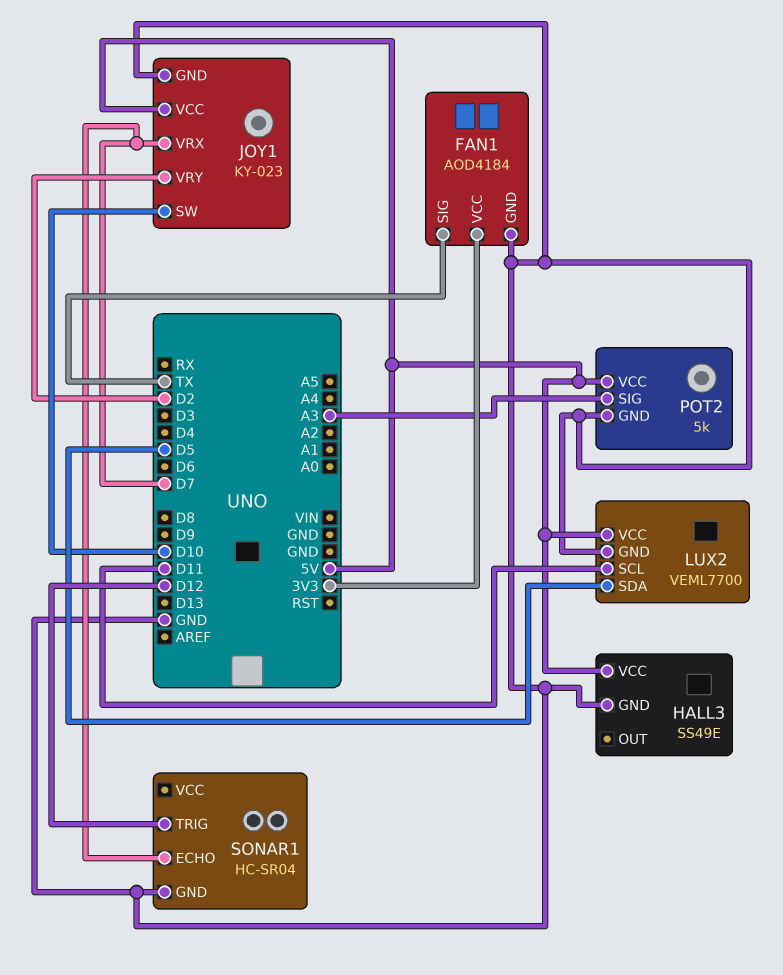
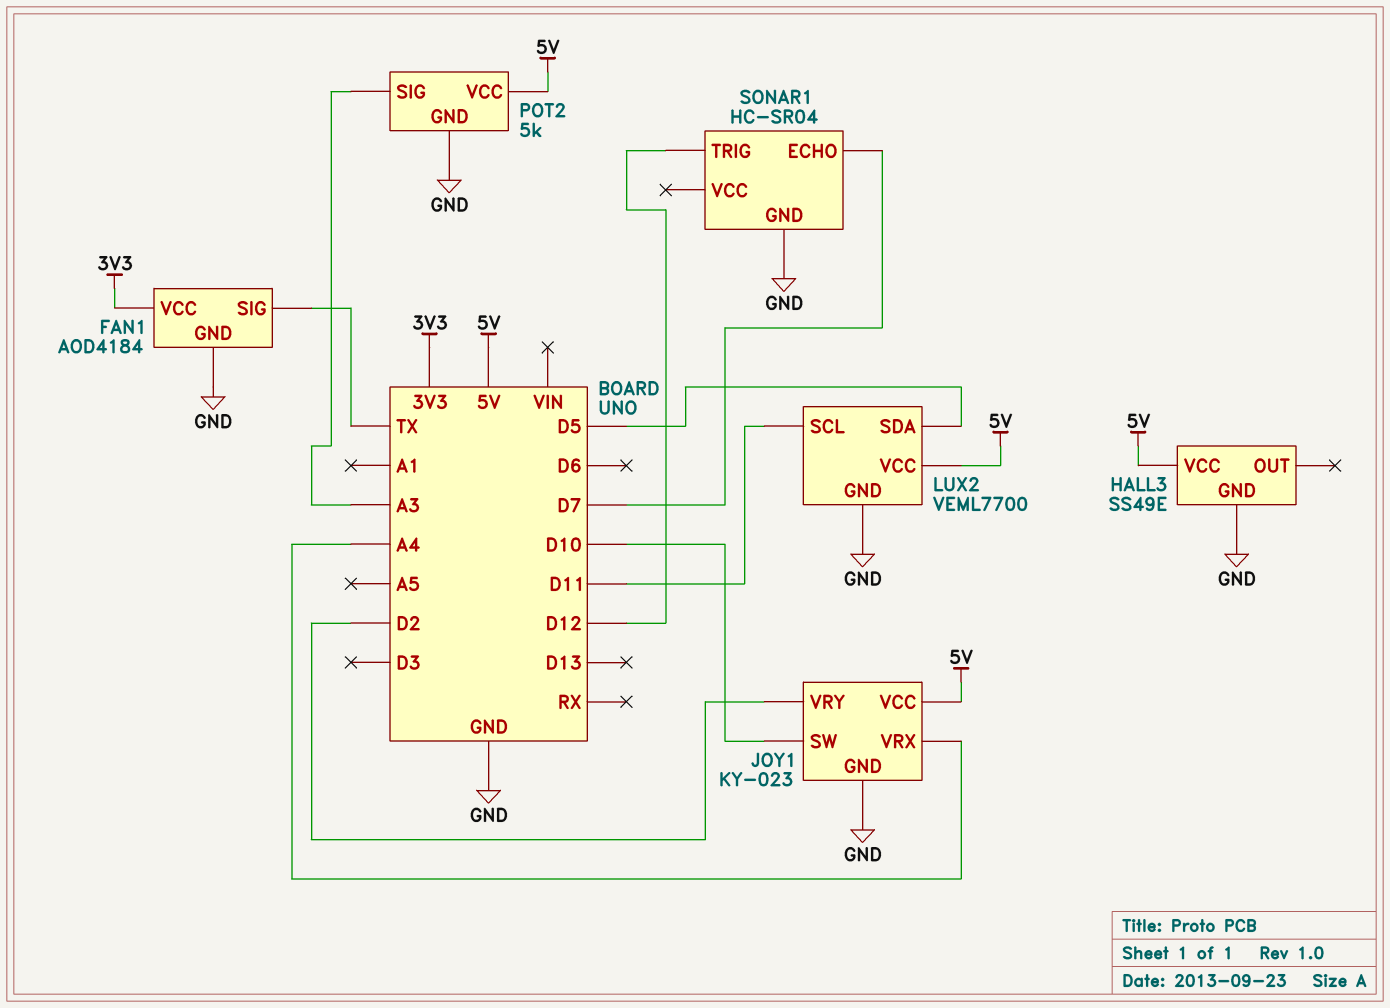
JOY1 pin VRX: D7 -> A4

